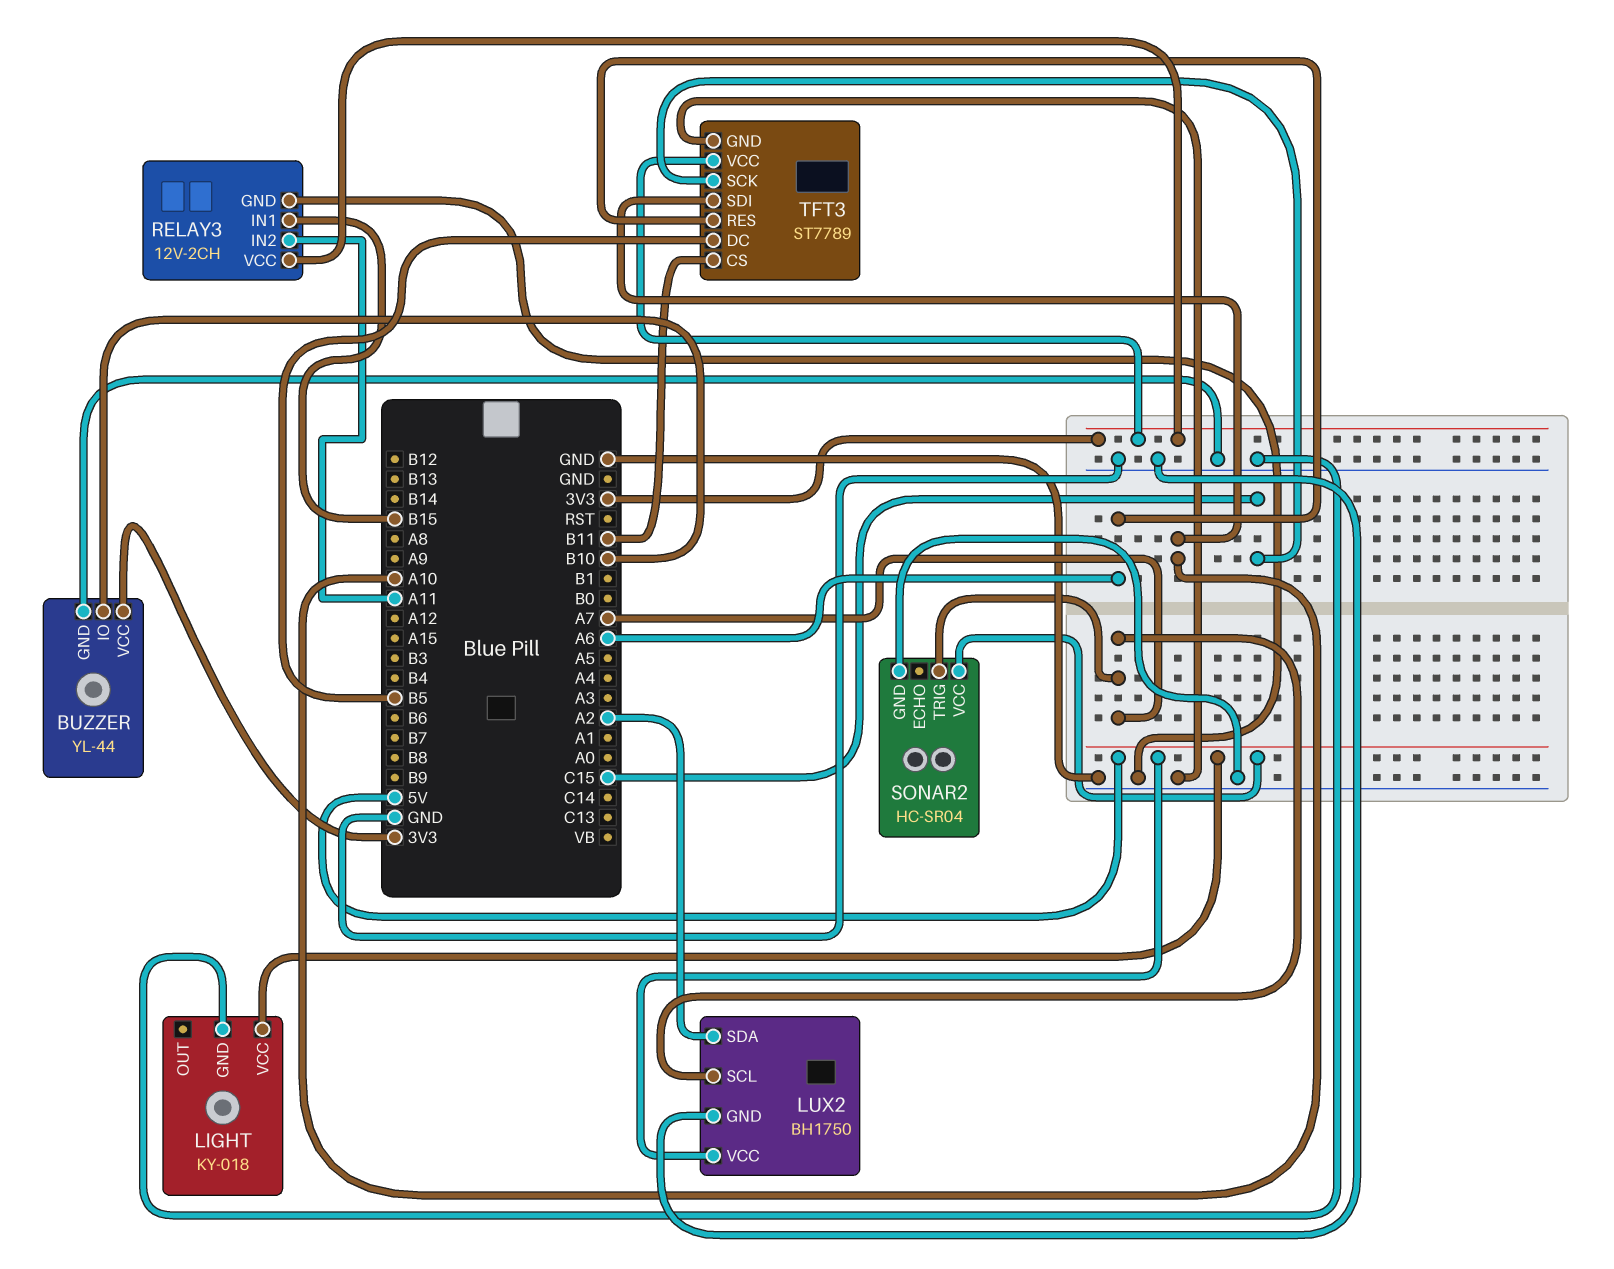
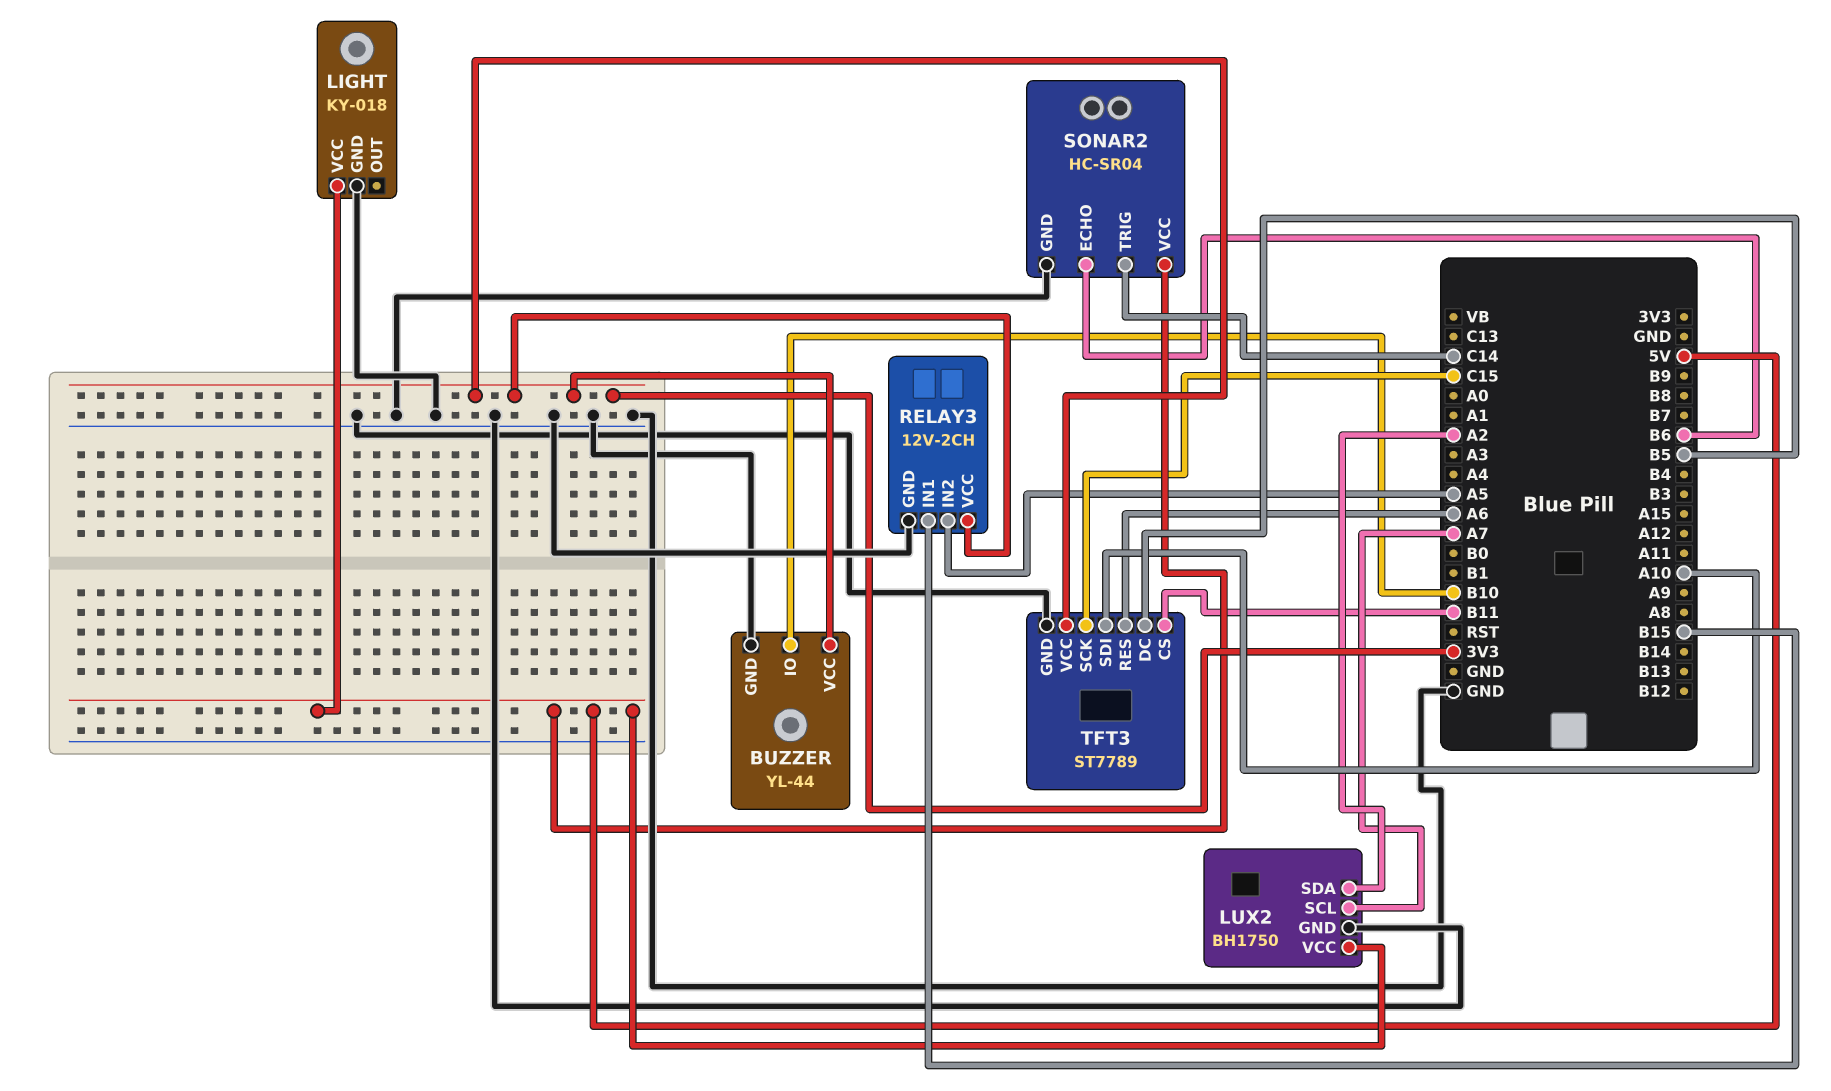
RELAY3 pin IN2: A11 -> A5
SONAR2 pin ECHO: none -> B6
SONAR2 pin TRIG: A7 -> C14

